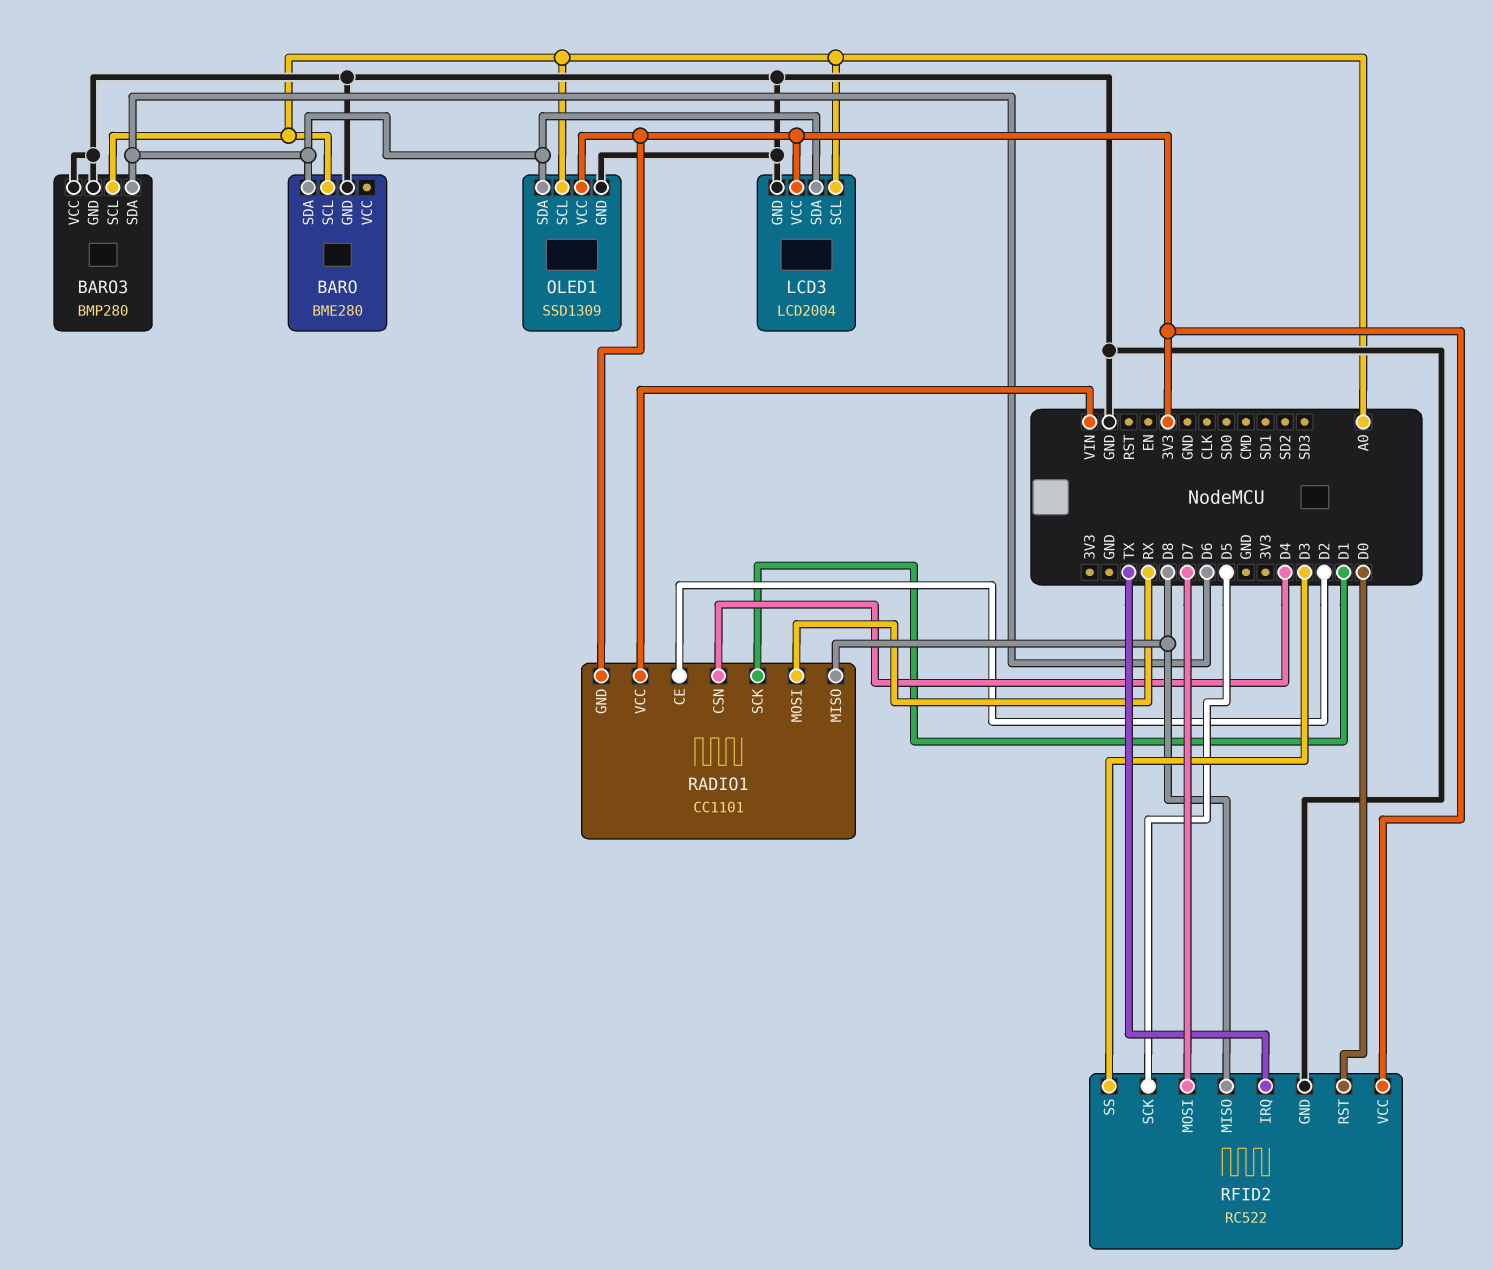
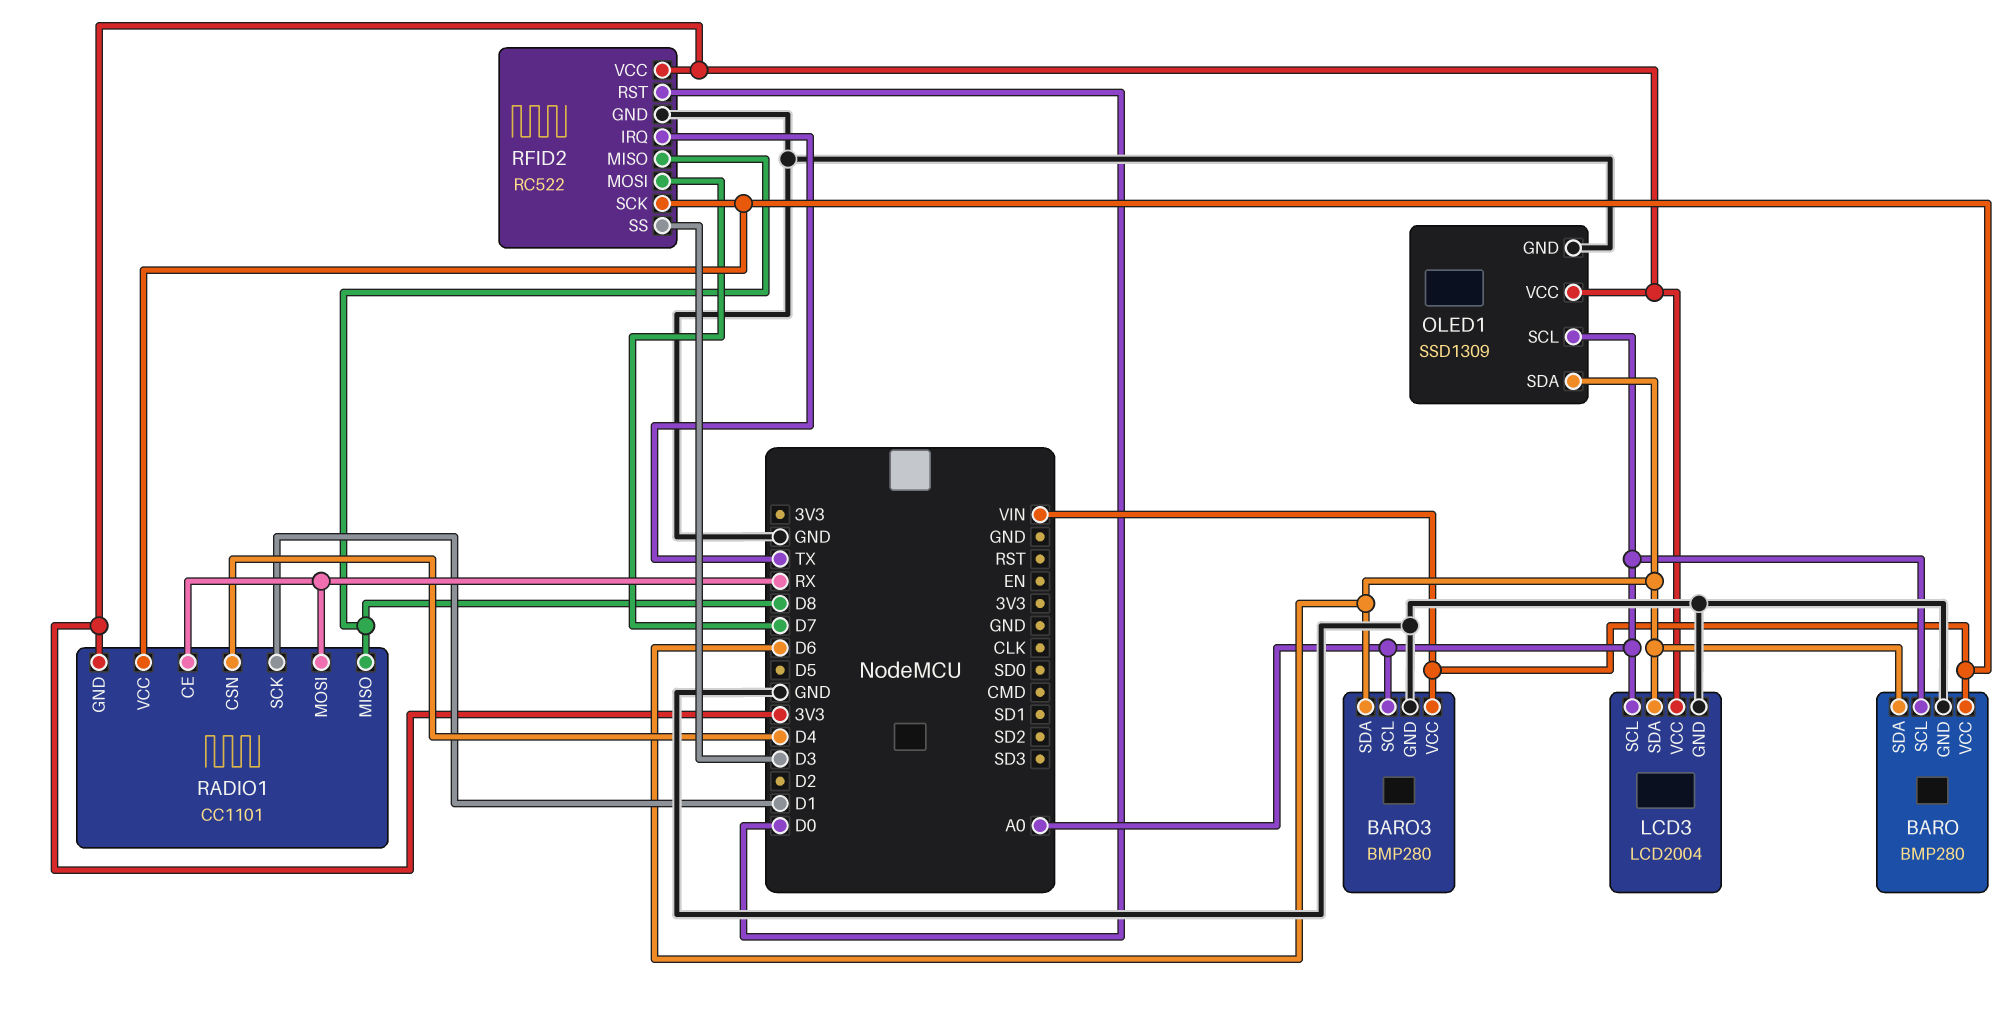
BARO: BME280 -> BMP280
BARO pin VCC: none -> VIN
BARO3 pin VCC: GND -> VIN
RADIO1 pin CE: D2 -> RX
RFID2 pin SCK: D5 -> VIN

